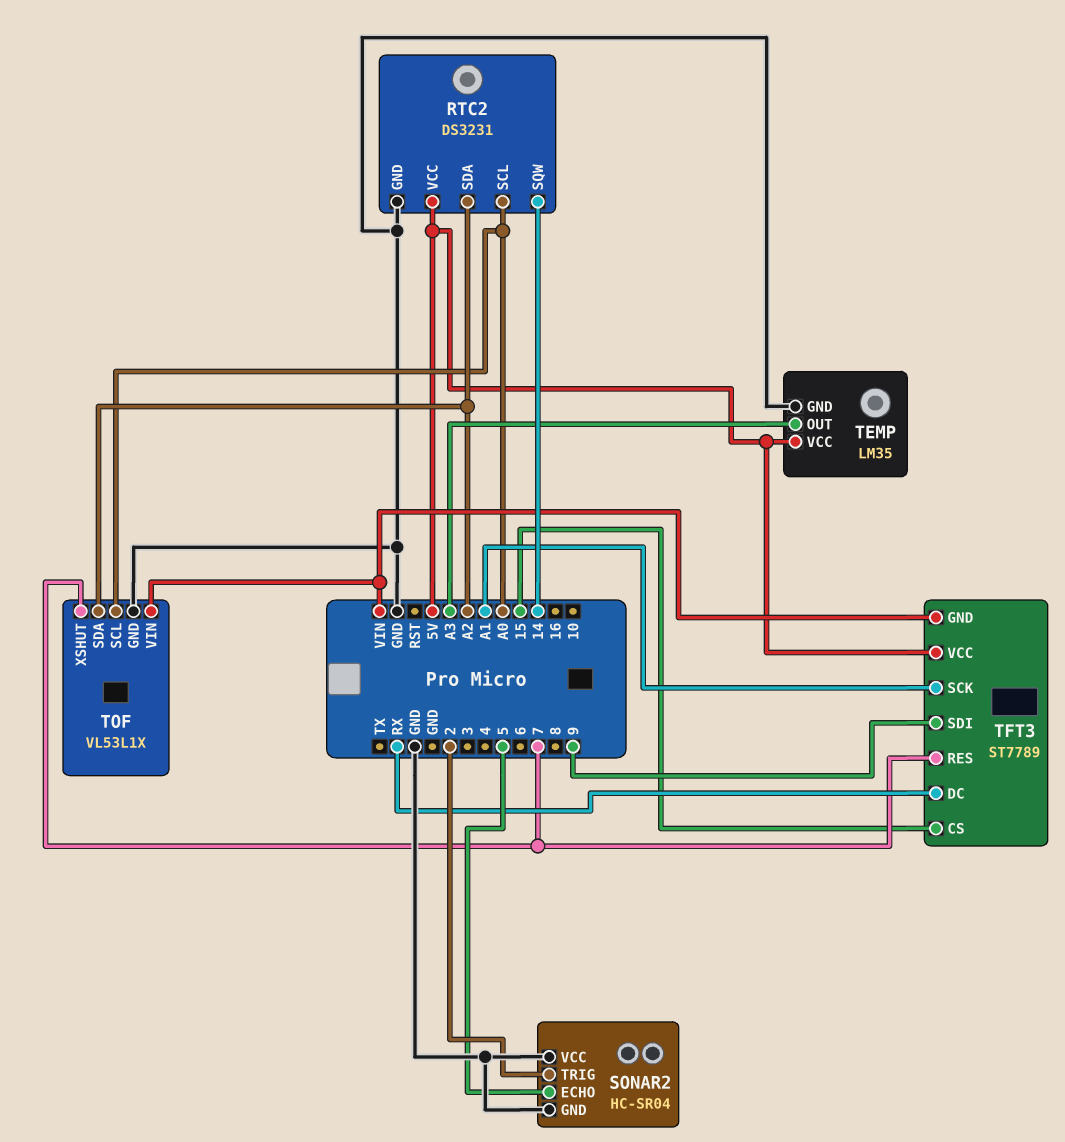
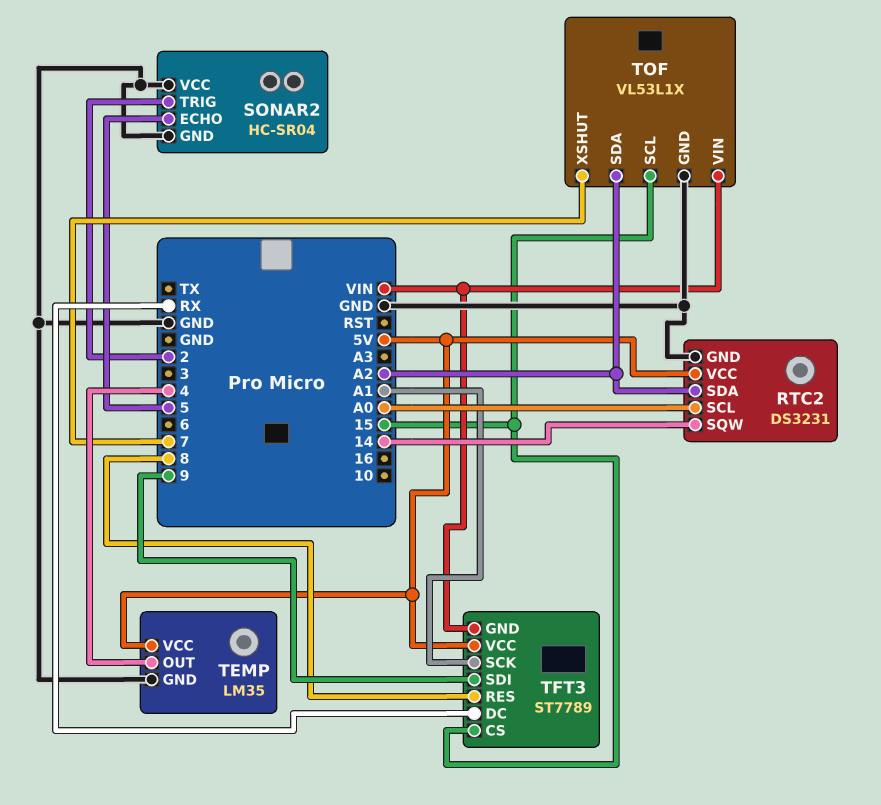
TEMP pin OUT: A3 -> 4
TFT3 pin RES: 7 -> 8
TOF pin SCL: A0 -> 15

